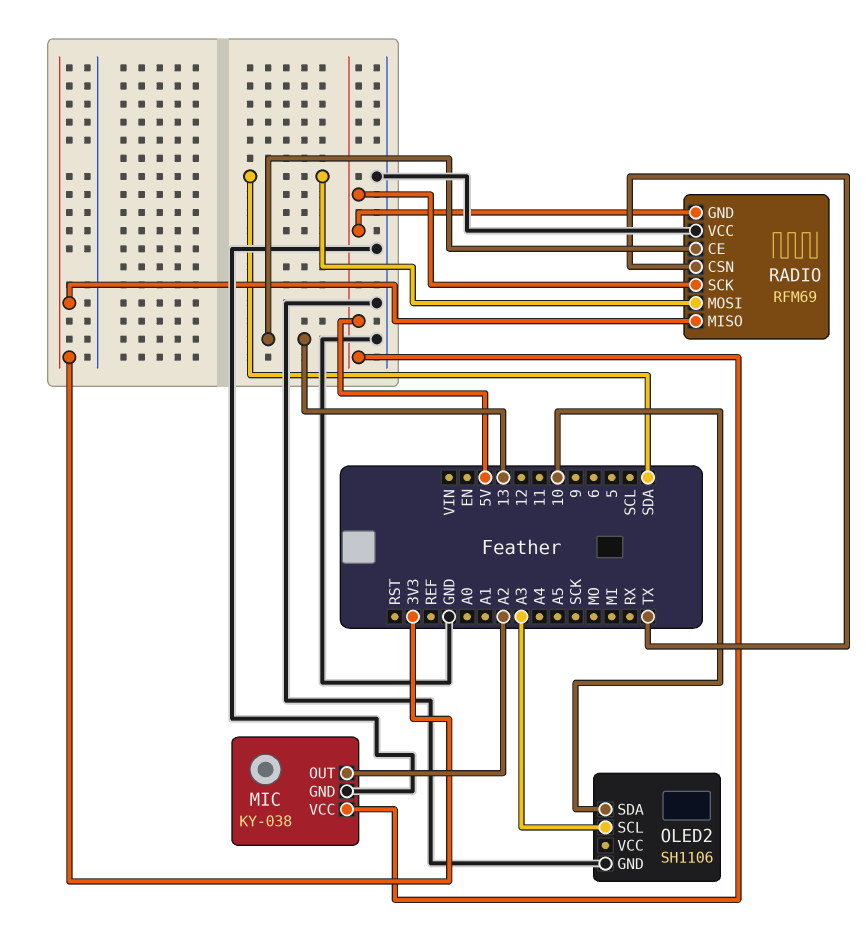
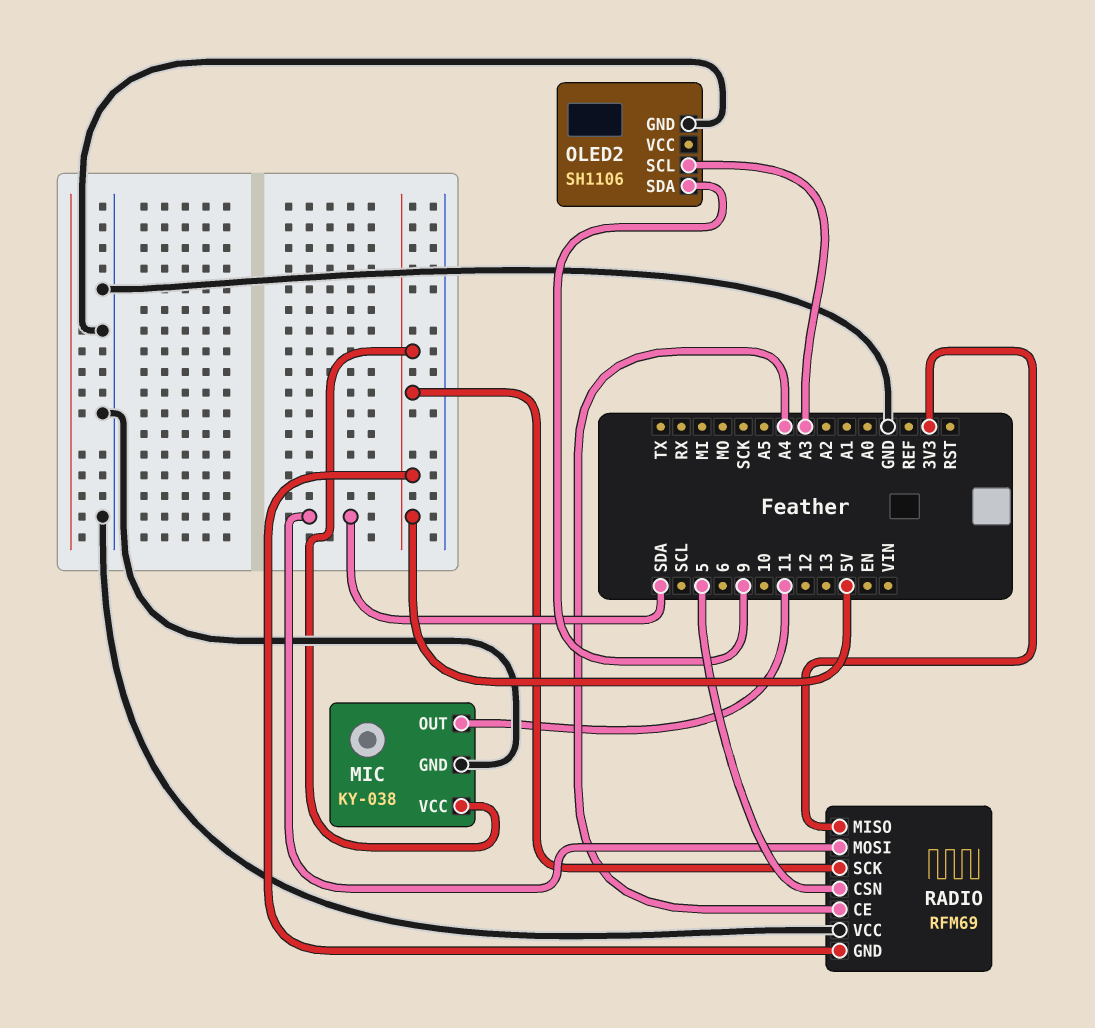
MIC pin OUT: A2 -> 11
OLED2 pin SDA: 10 -> 9
RADIO pin CE: 13 -> A4
RADIO pin CSN: TX -> 5

